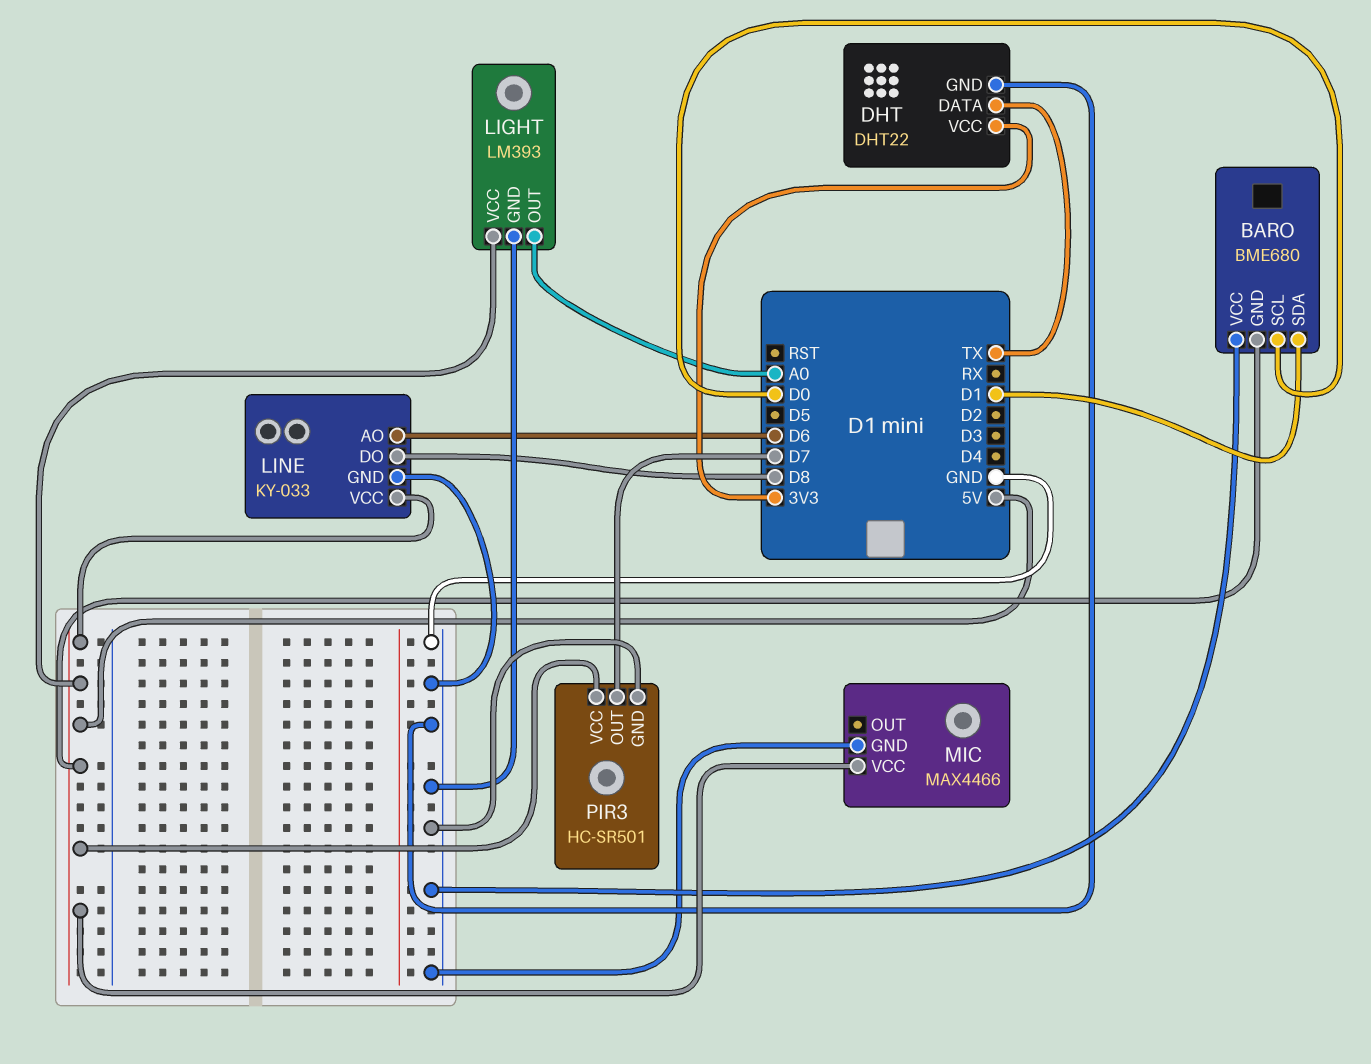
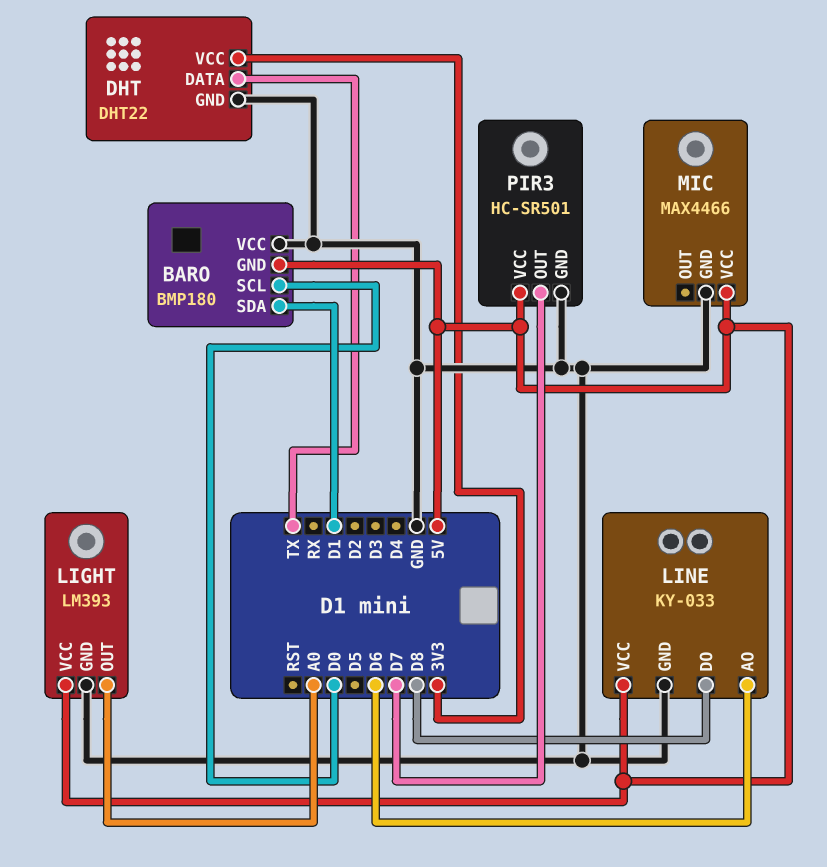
BARO: BME680 -> BMP180

